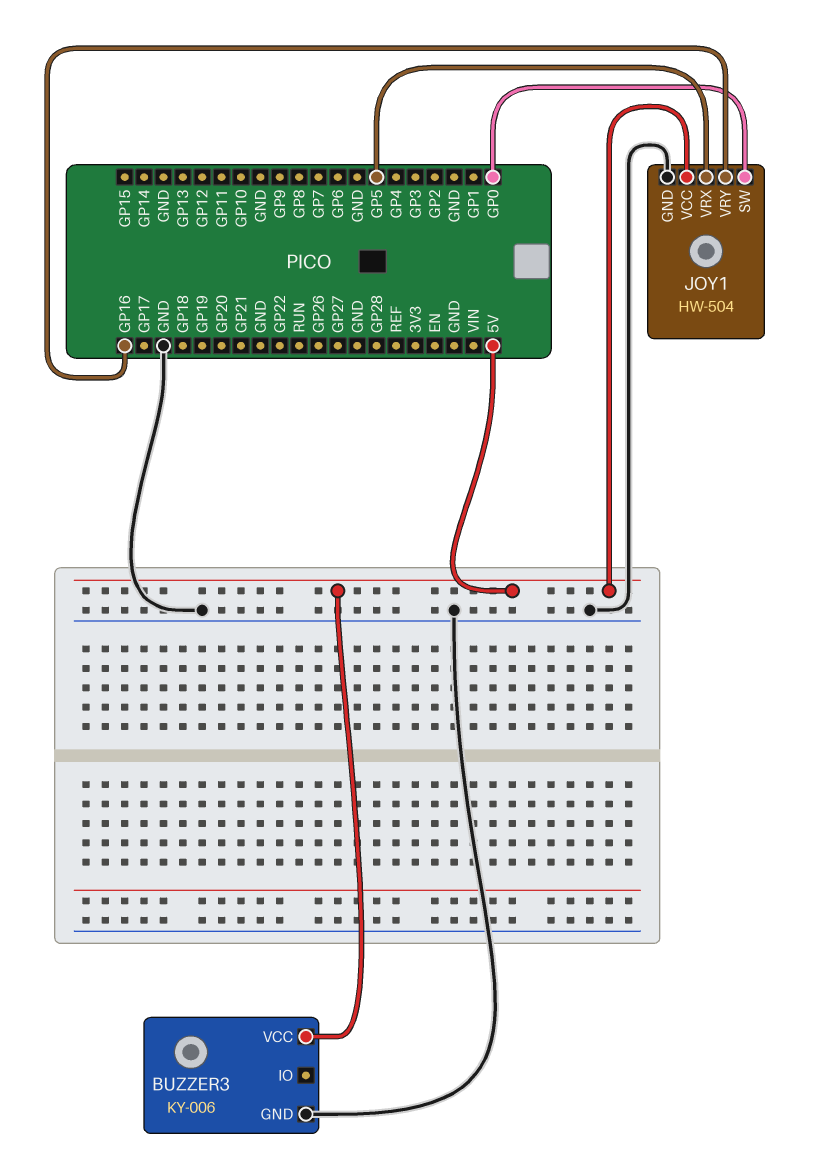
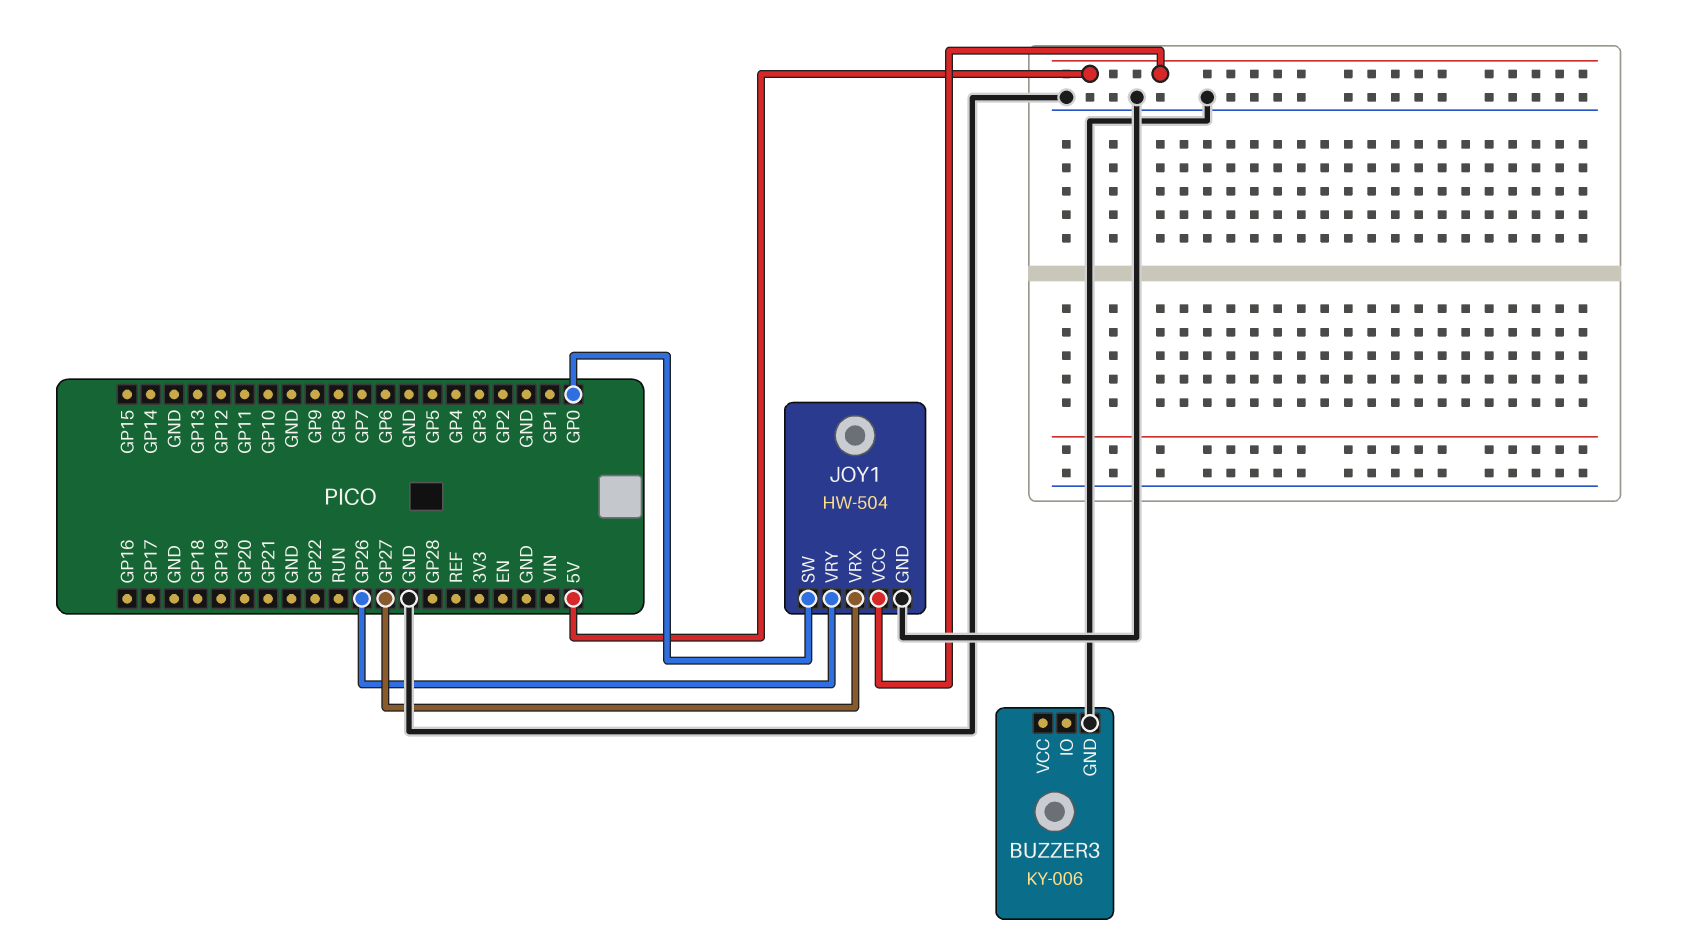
BUZZER3 pin VCC: 5V -> none
JOY1 pin VRX: GP5 -> GP27
JOY1 pin VRY: GP16 -> GP26

